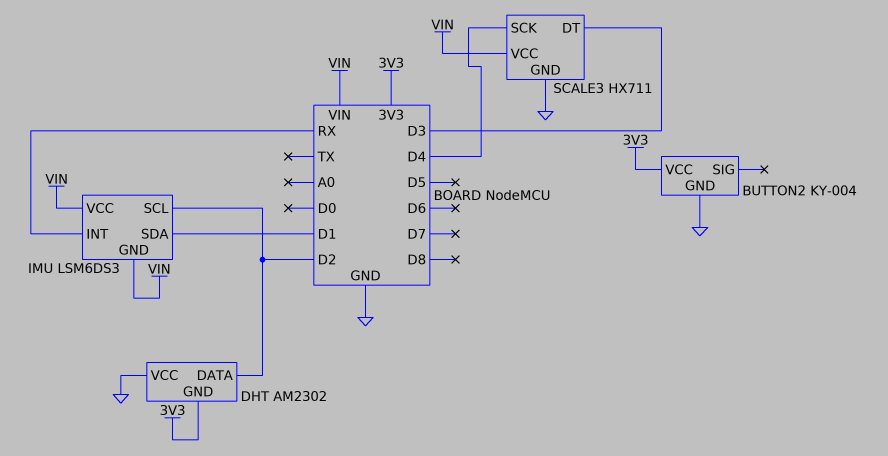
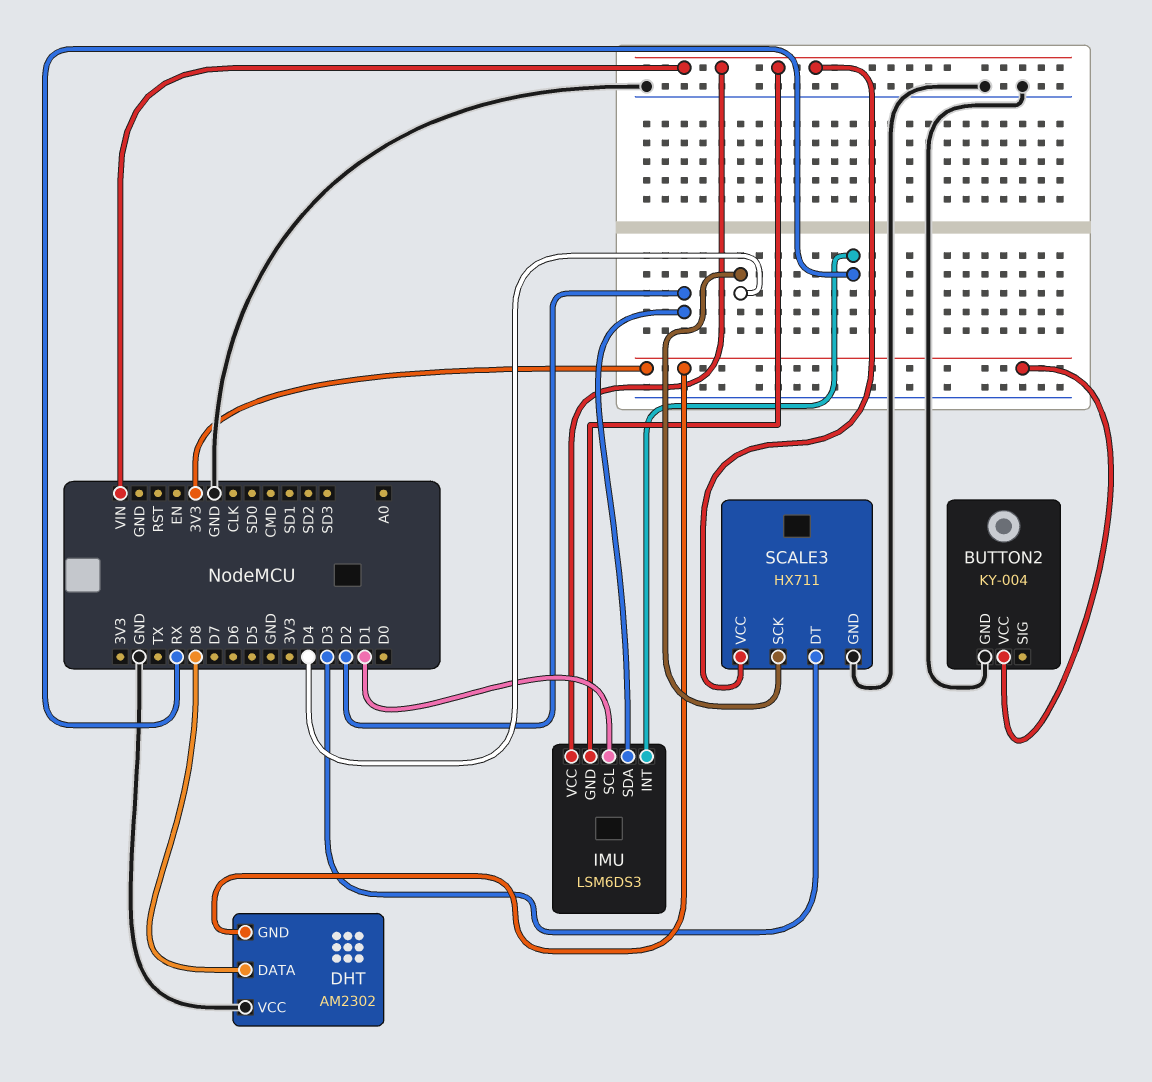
DHT pin DATA: D2 -> D8
IMU pin SCL: D2 -> D1
IMU pin SDA: D1 -> D2

